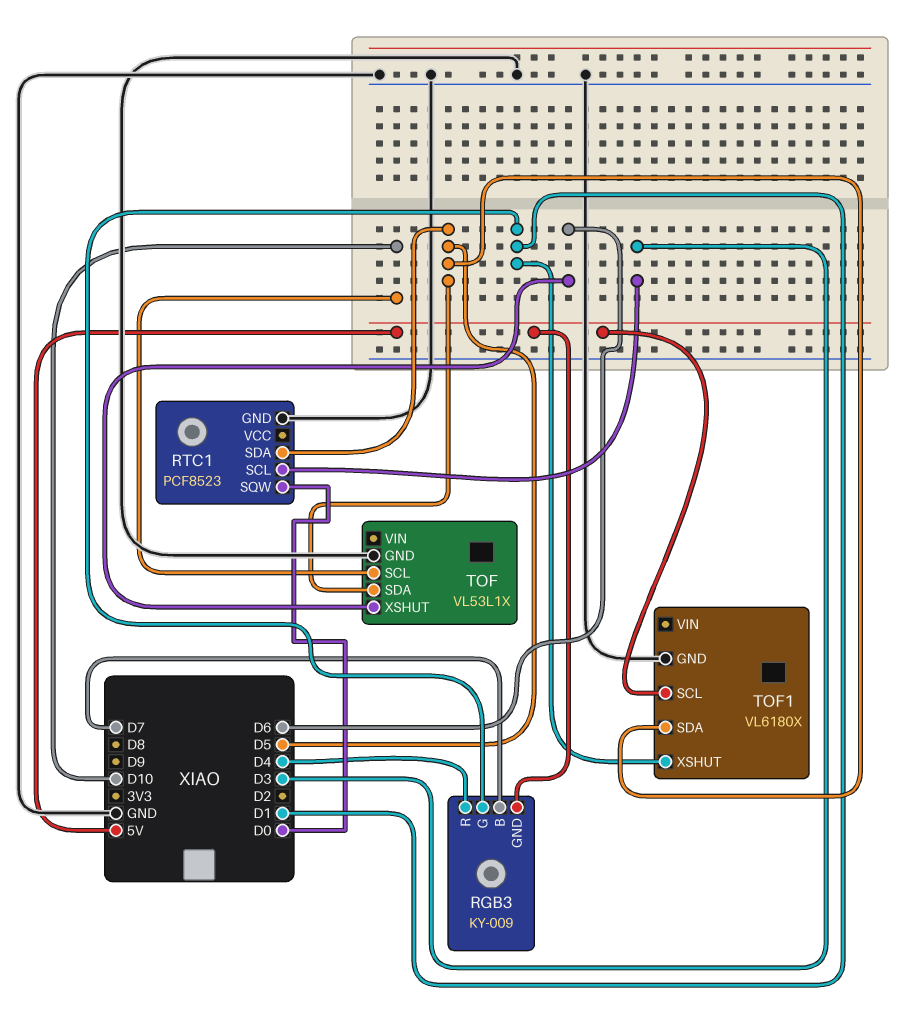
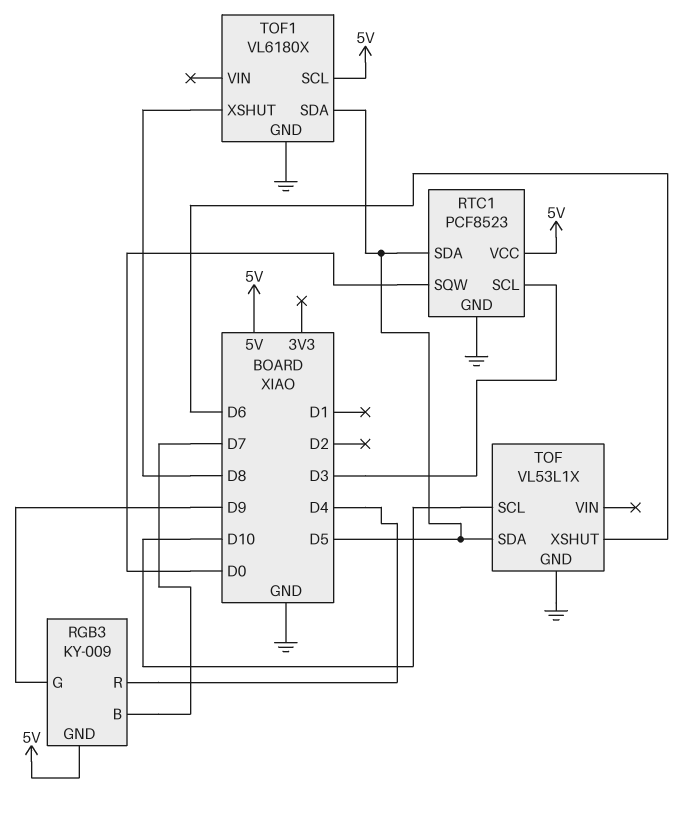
RGB3 pin G: D1 -> D9
RTC1 pin VCC: none -> 5V
TOF1 pin XSHUT: D1 -> D8

